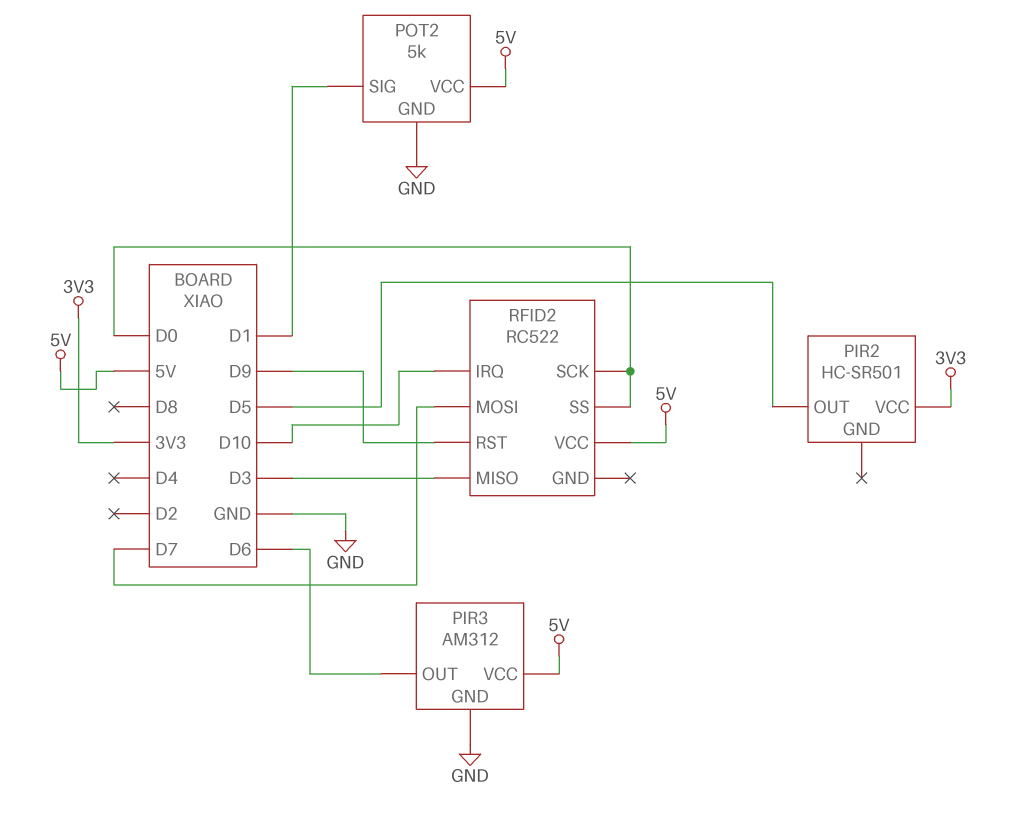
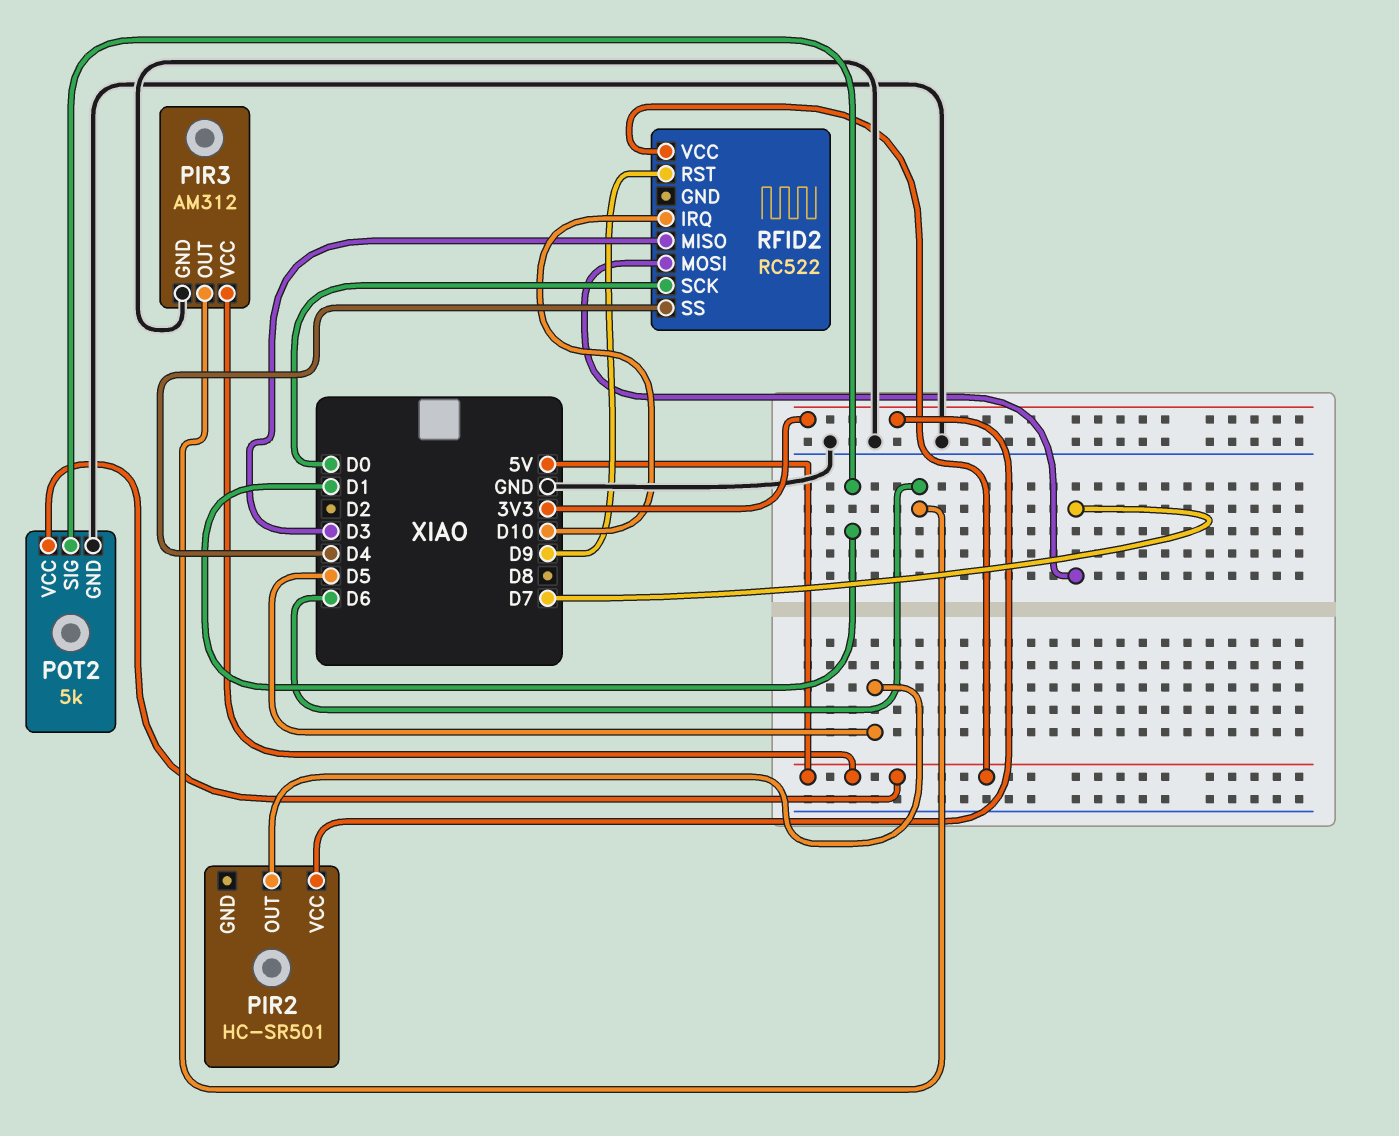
RFID2 pin SS: D0 -> D4

